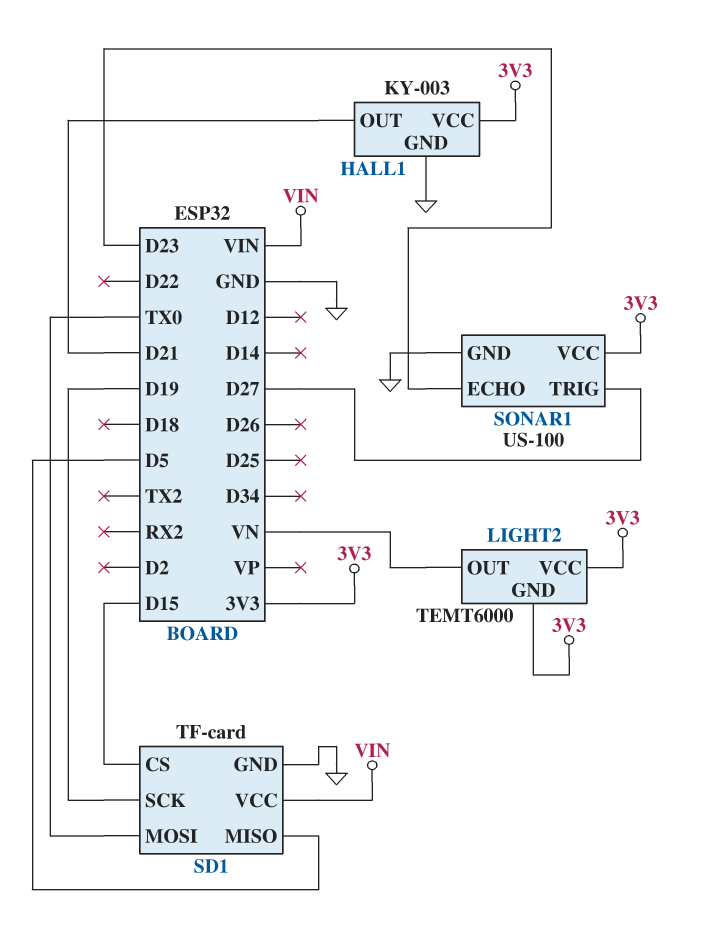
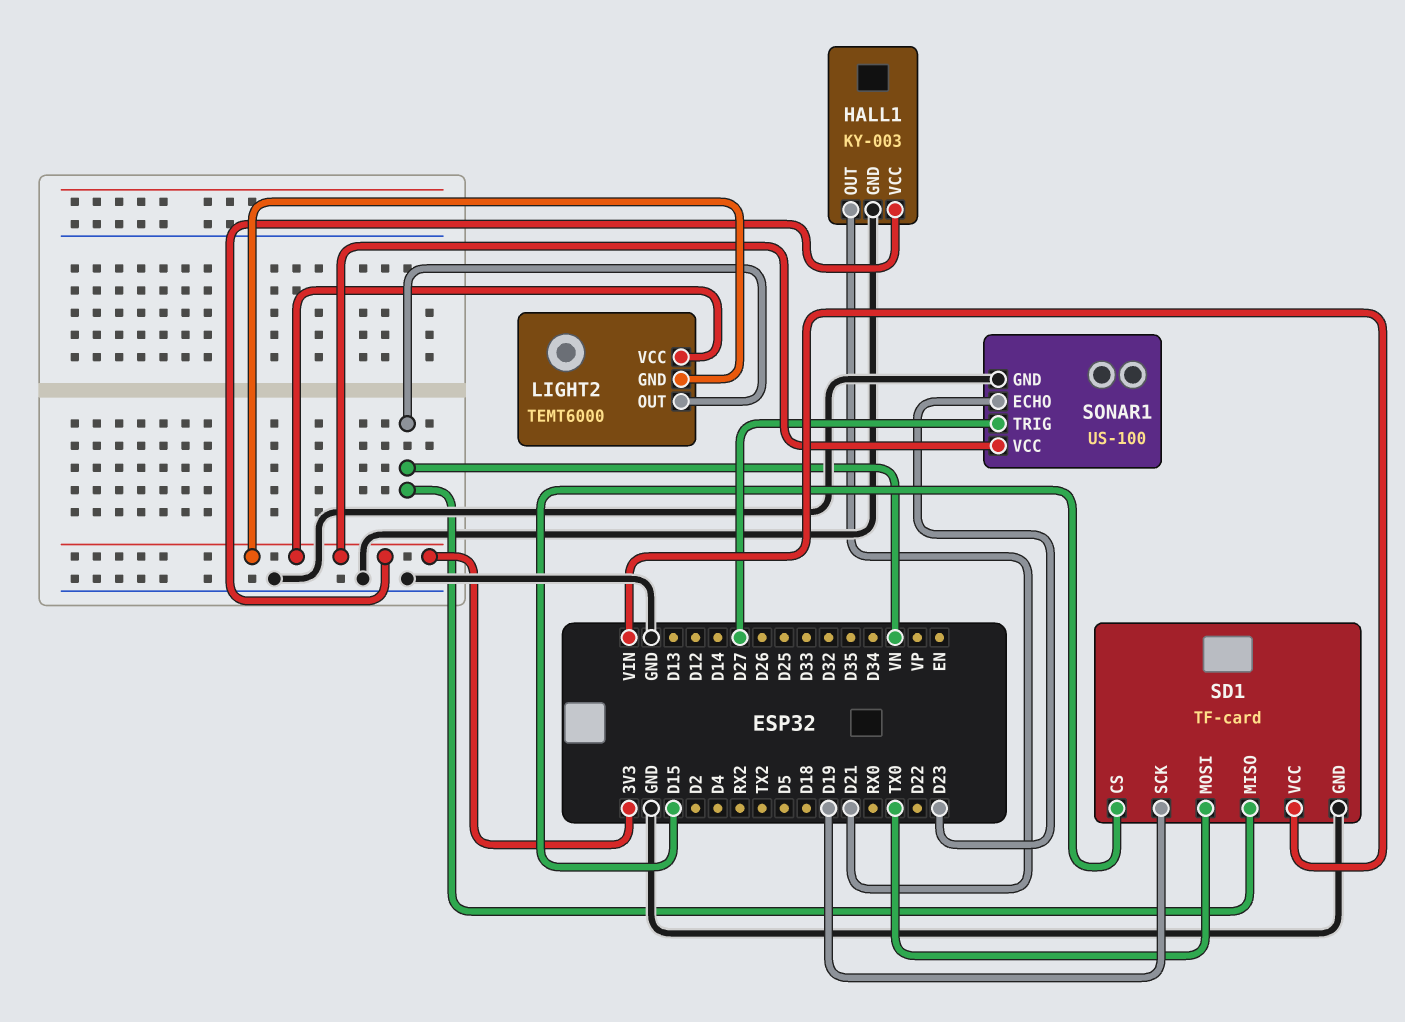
SD1 pin MISO: D5 -> VN

